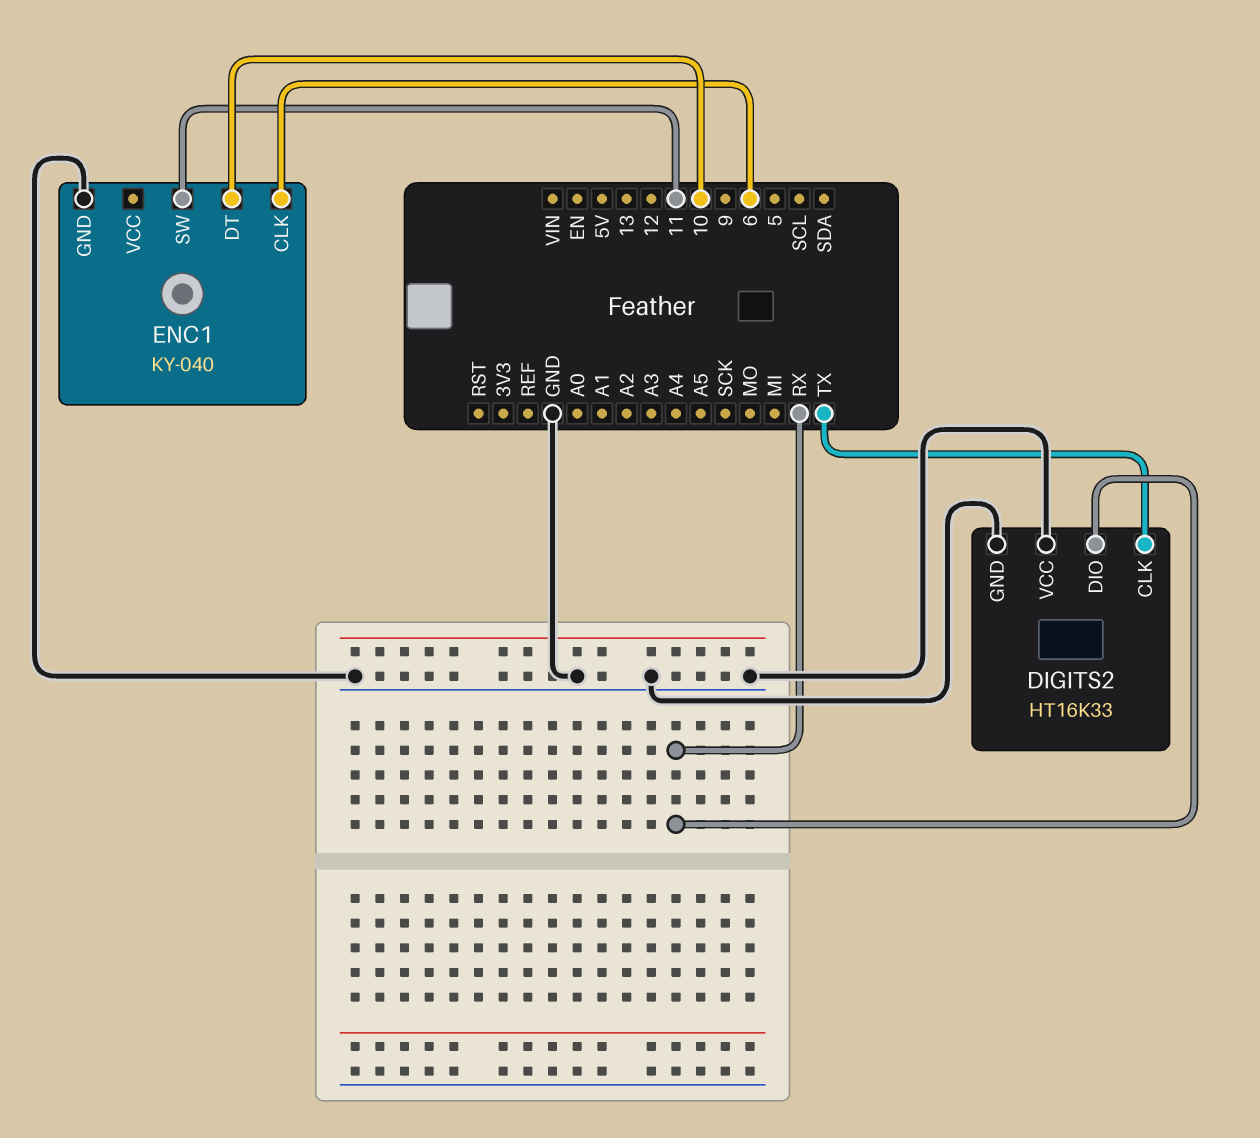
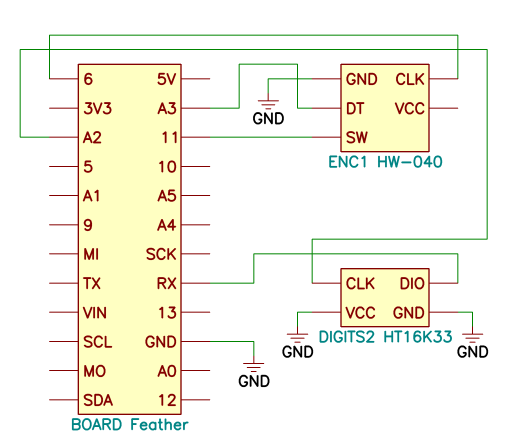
DIGITS2 pin CLK: TX -> A2
ENC1: KY-040 -> HW-040
ENC1 pin DT: 10 -> A3

